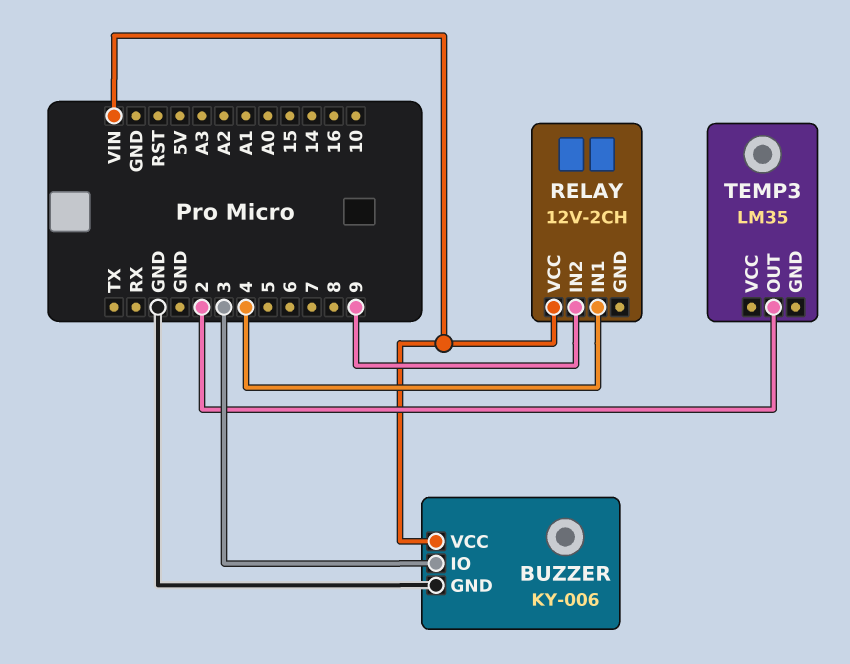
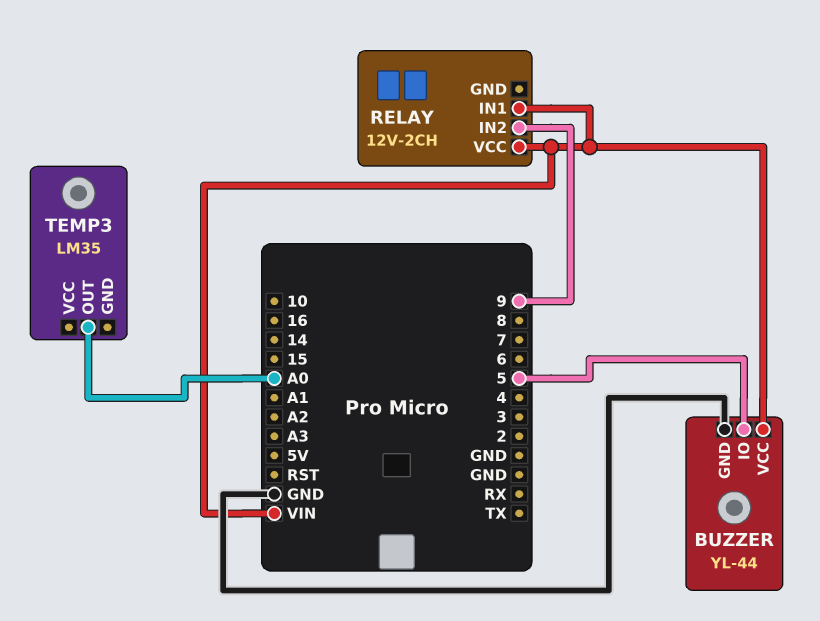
BUZZER: KY-006 -> YL-44
BUZZER pin IO: 3 -> 5
RELAY pin IN1: 4 -> VIN
TEMP3 pin OUT: 2 -> A0

